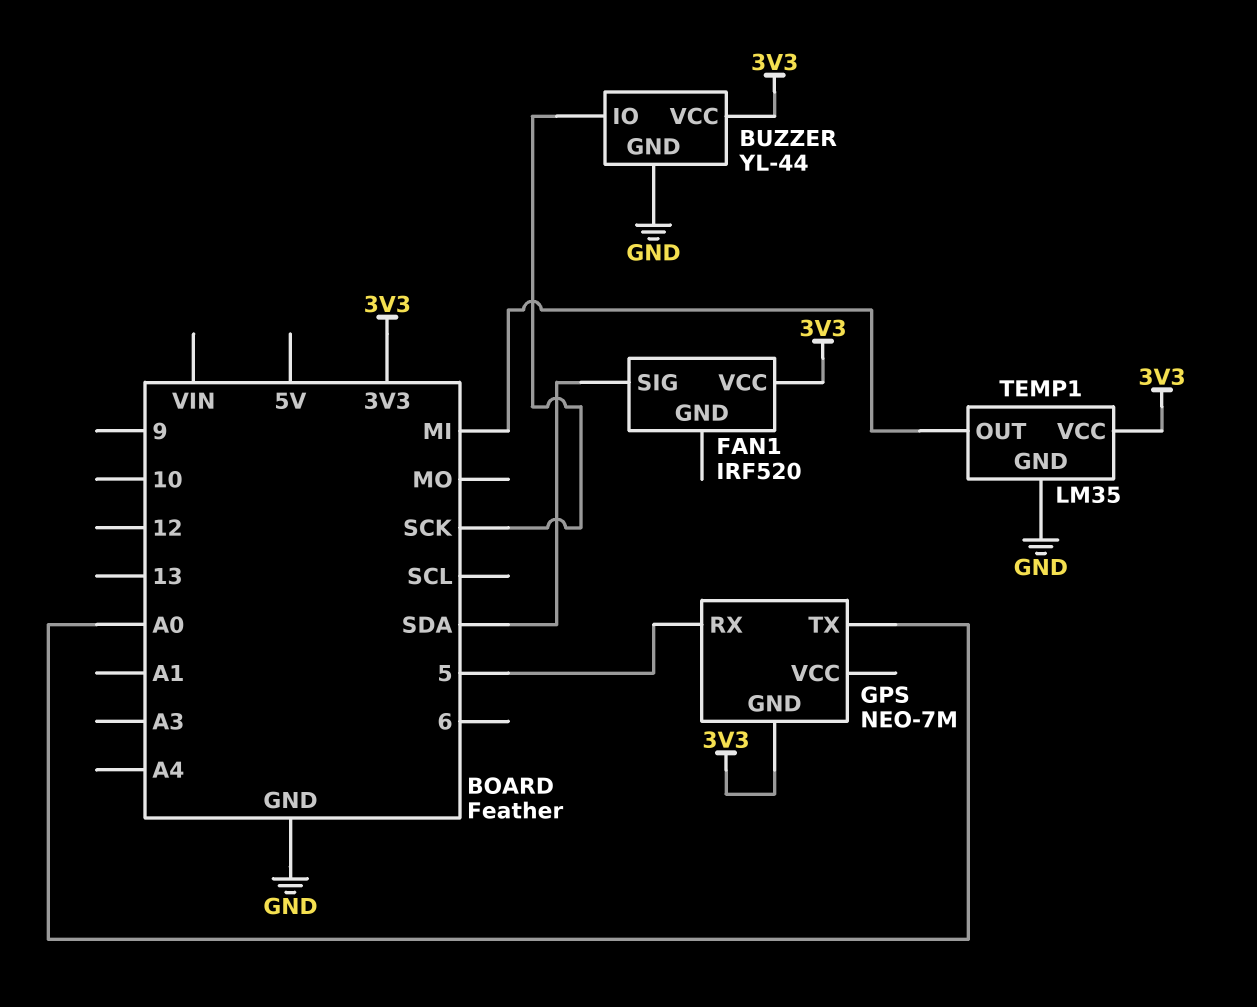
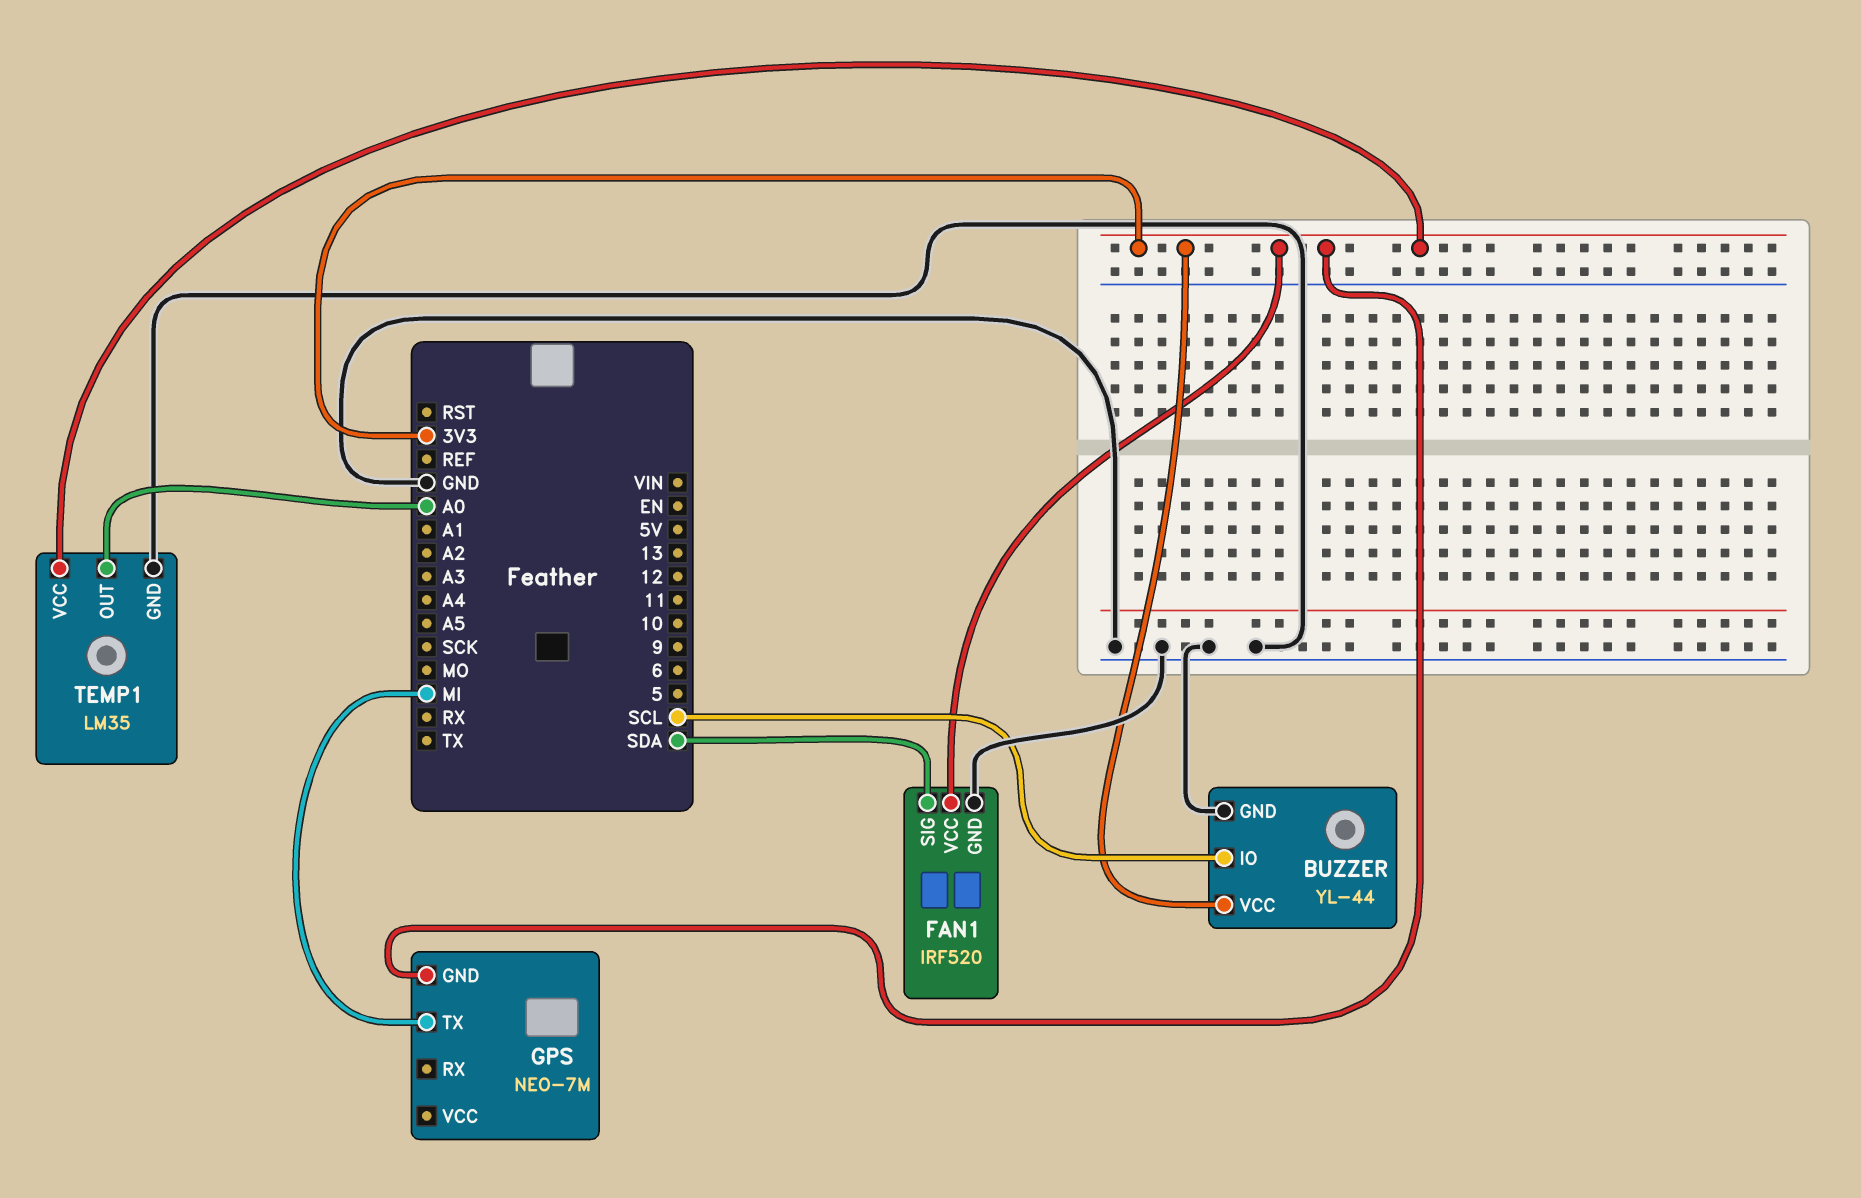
BUZZER pin IO: SCK -> SCL
FAN1 pin GND: none -> GND
GPS pin RX: 5 -> none
GPS pin TX: A0 -> MI
TEMP1 pin OUT: MI -> A0

